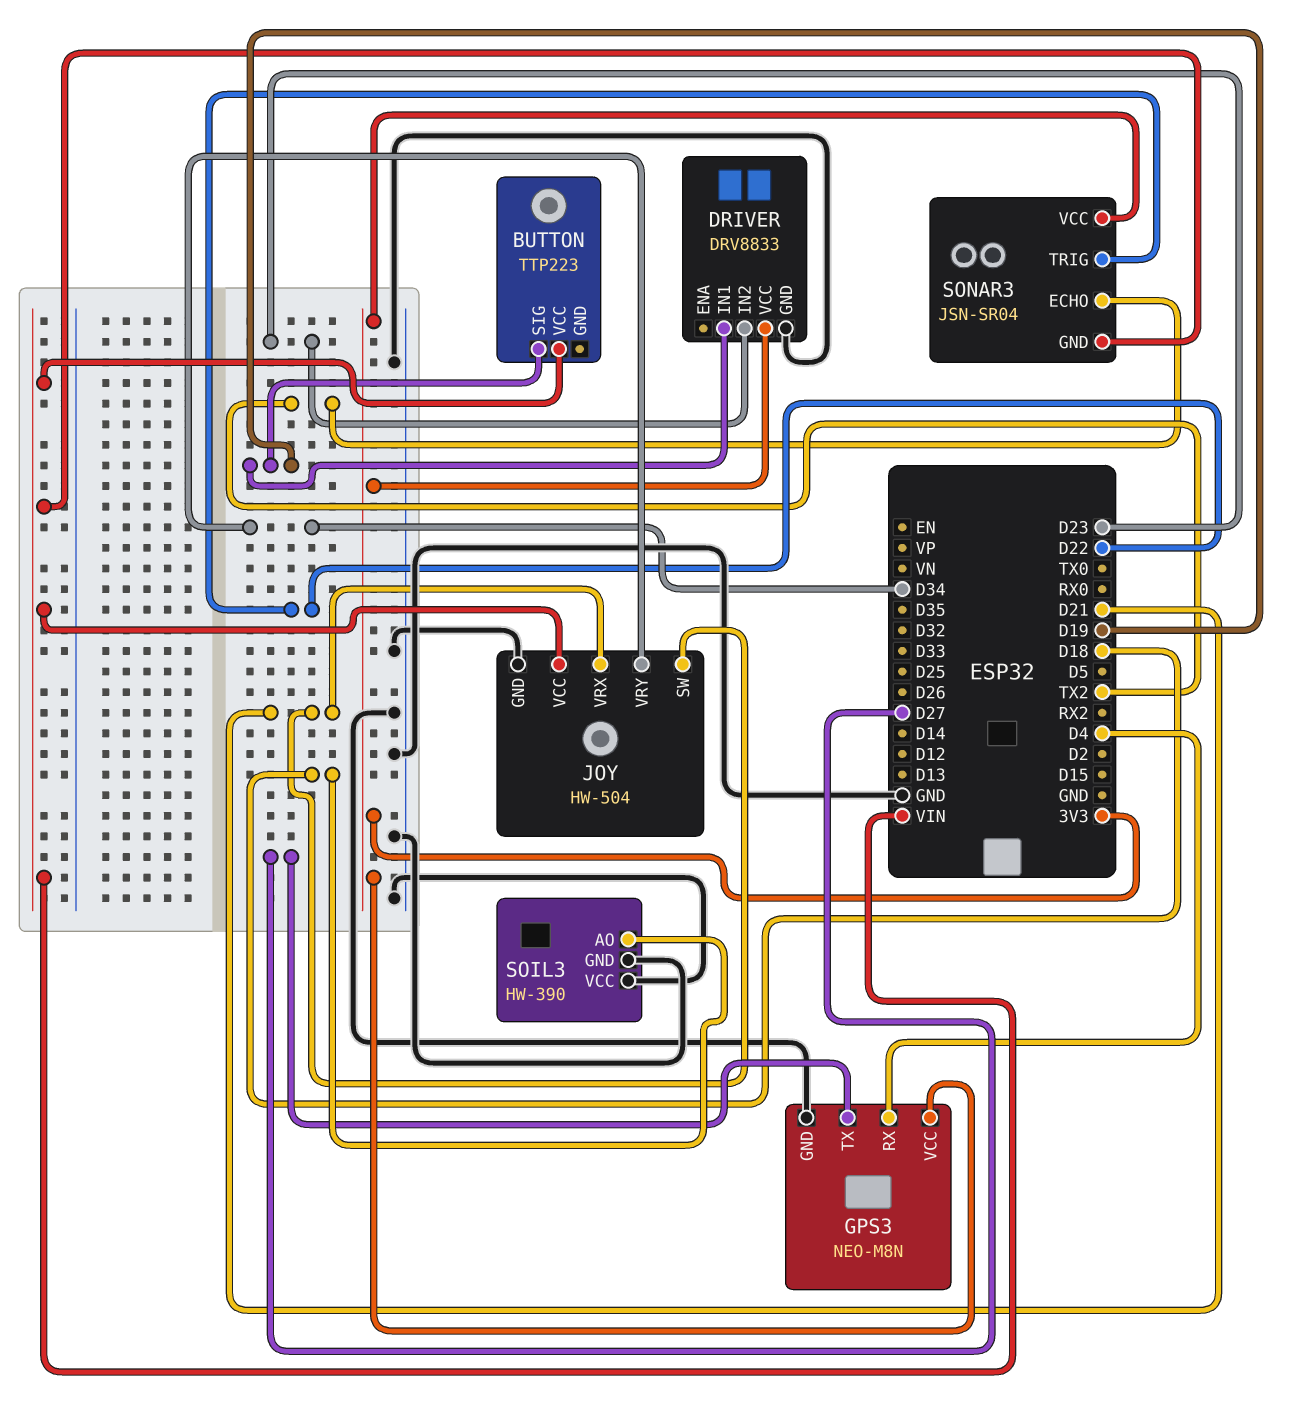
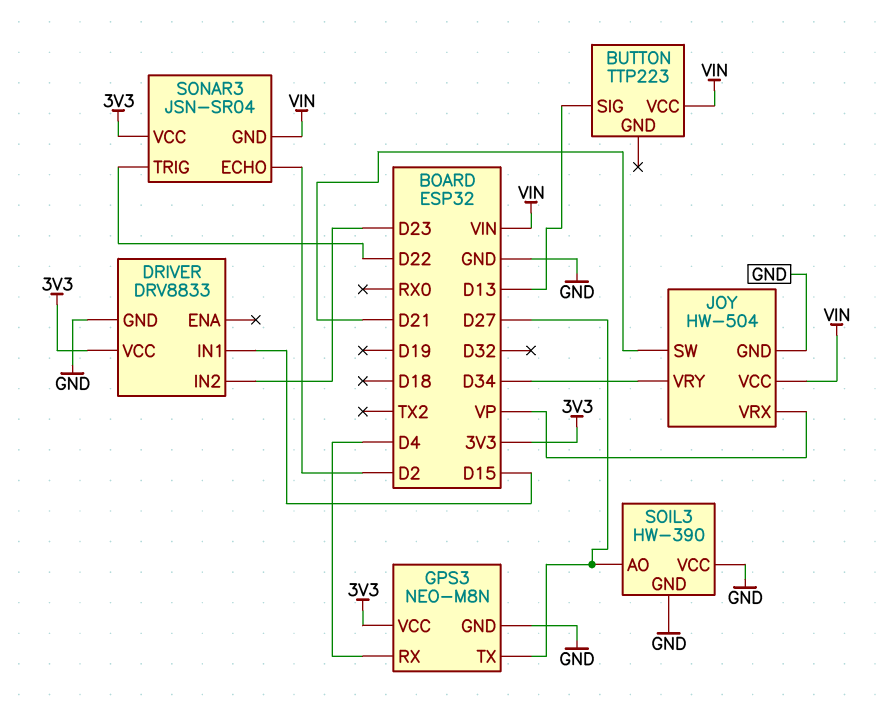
BUTTON pin SIG: D19 -> D13
DRIVER pin IN1: D19 -> D15
JOY pin VRX: D21 -> VP
SOIL3 pin AO: D18 -> D27
SONAR3 pin ECHO: TX2 -> D2

